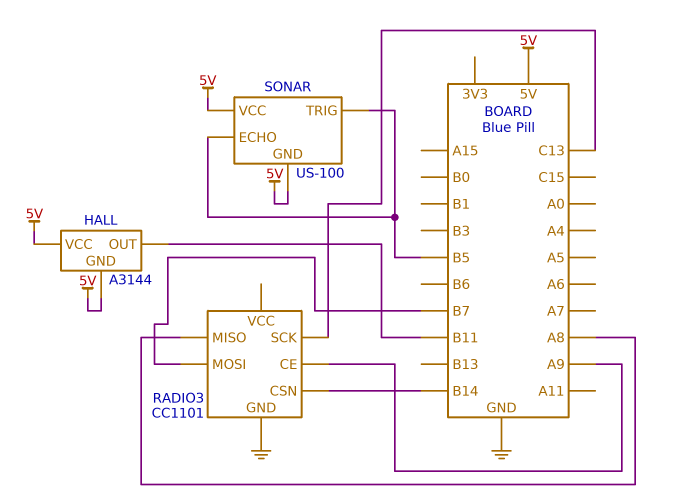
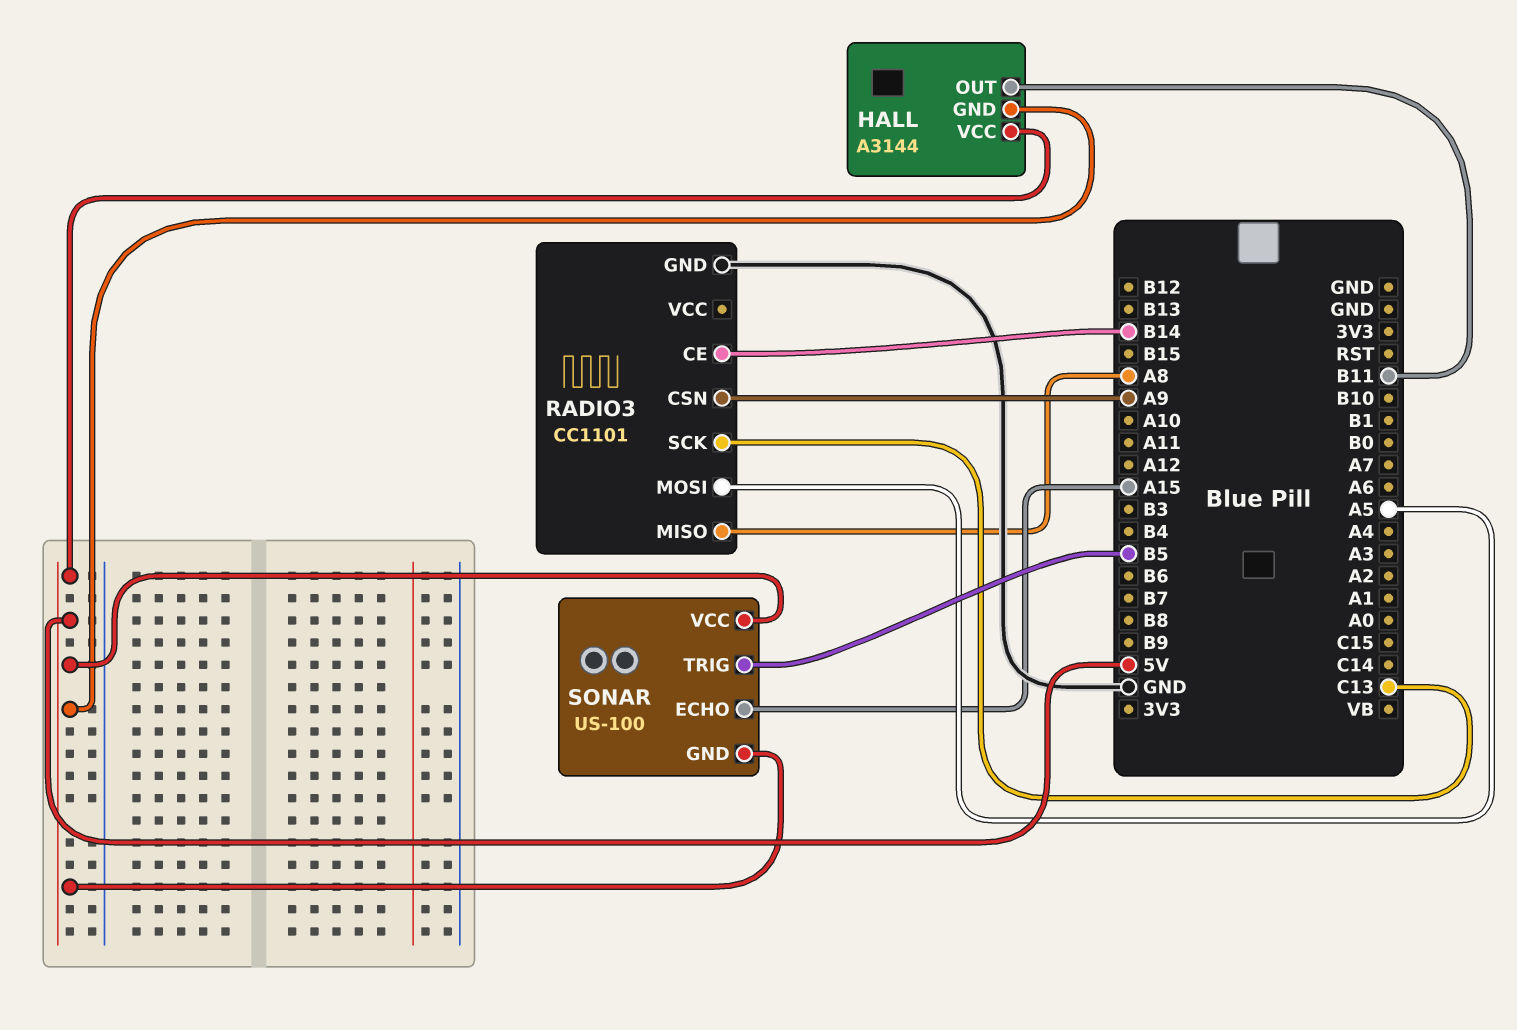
RADIO3 pin CE: A9 -> B14
RADIO3 pin CSN: B14 -> A9
RADIO3 pin MOSI: B7 -> A5
SONAR pin ECHO: B5 -> A15

